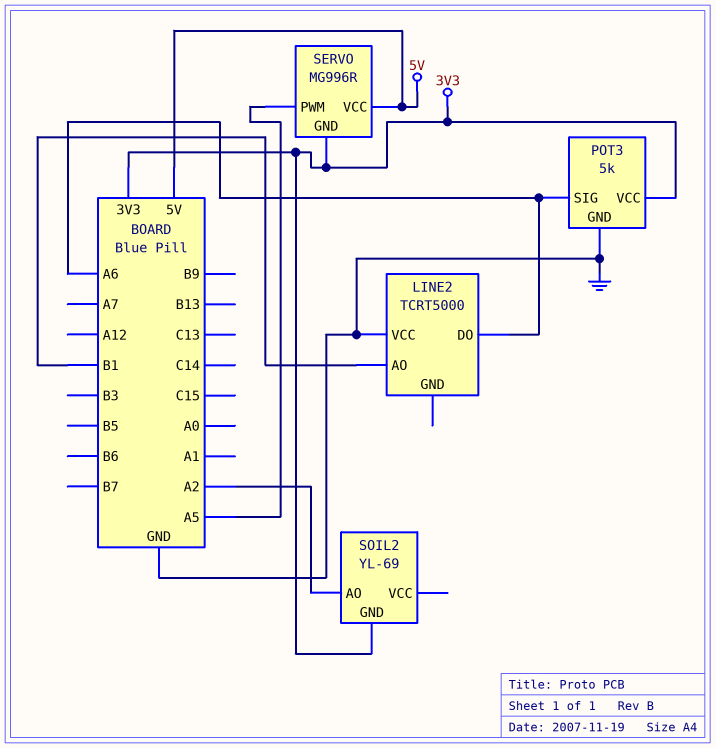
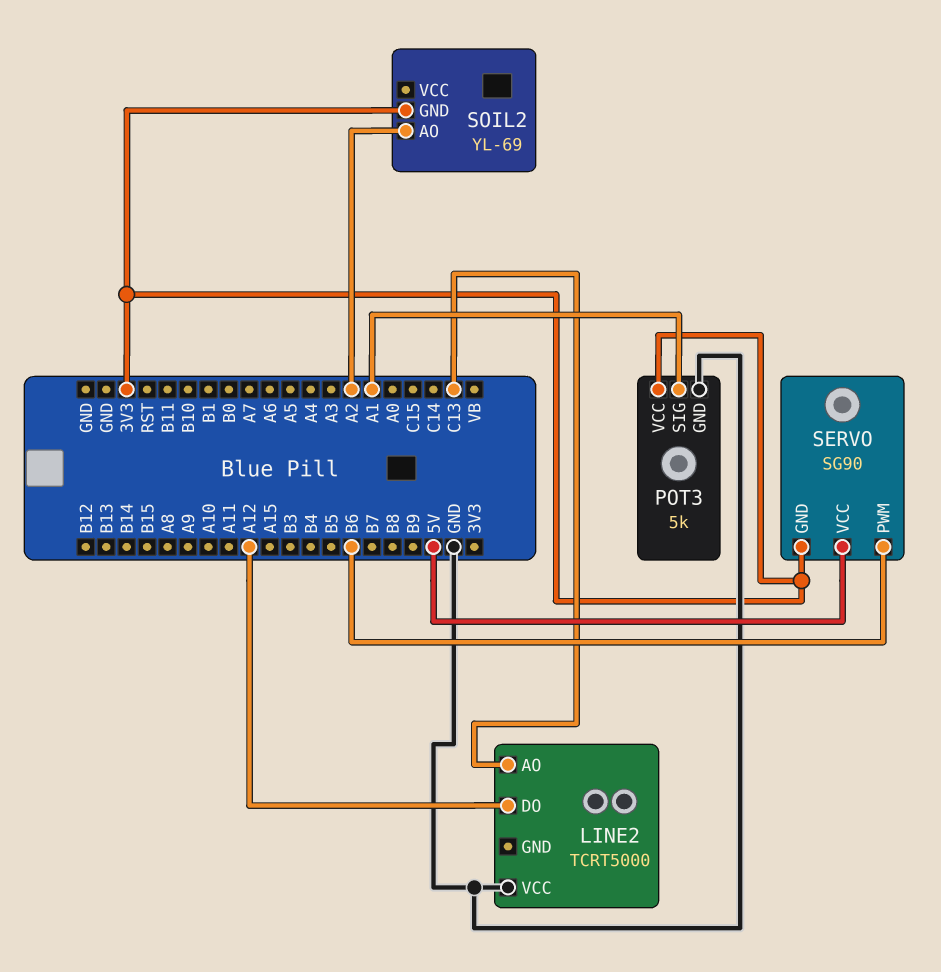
LINE2 pin AO: B1 -> C13
LINE2 pin DO: A6 -> A12
POT3 pin SIG: A6 -> A1
SERVO: MG996R -> SG90
SERVO pin PWM: A5 -> B6

